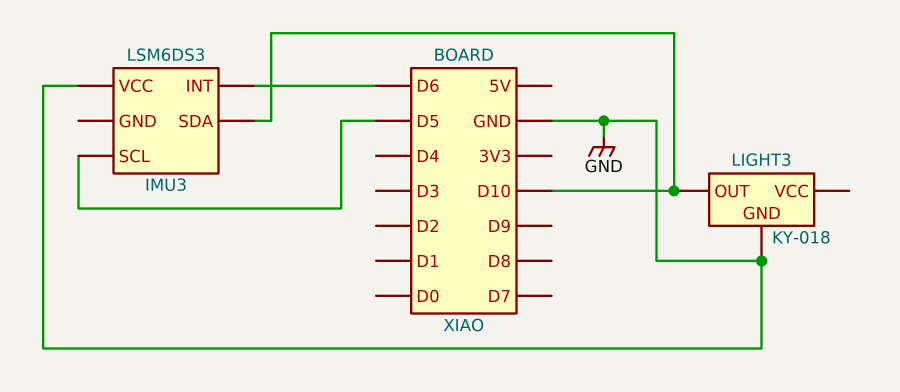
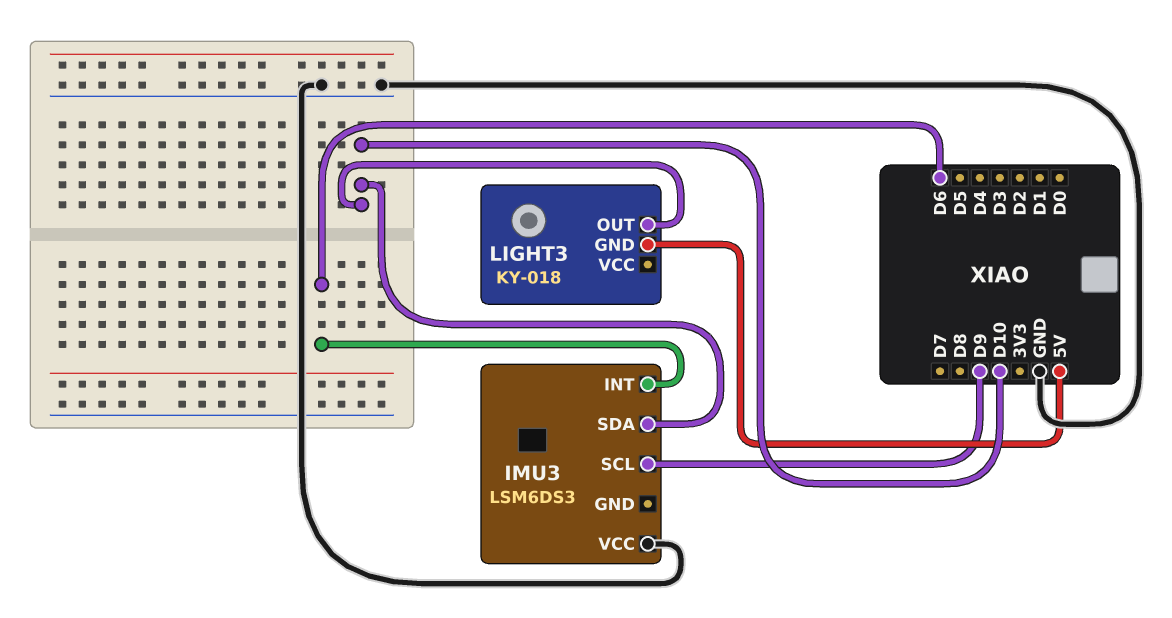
IMU3 pin SCL: D5 -> D9
LIGHT3 pin GND: GND -> 5V

